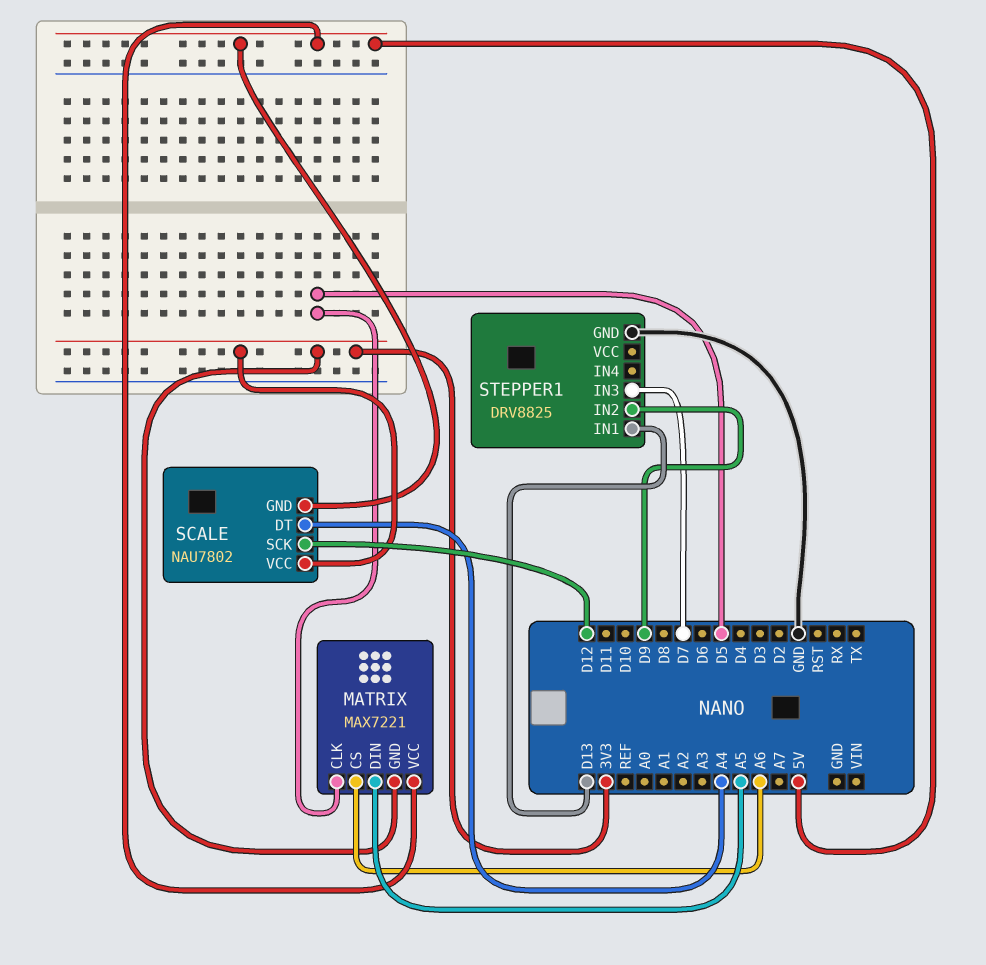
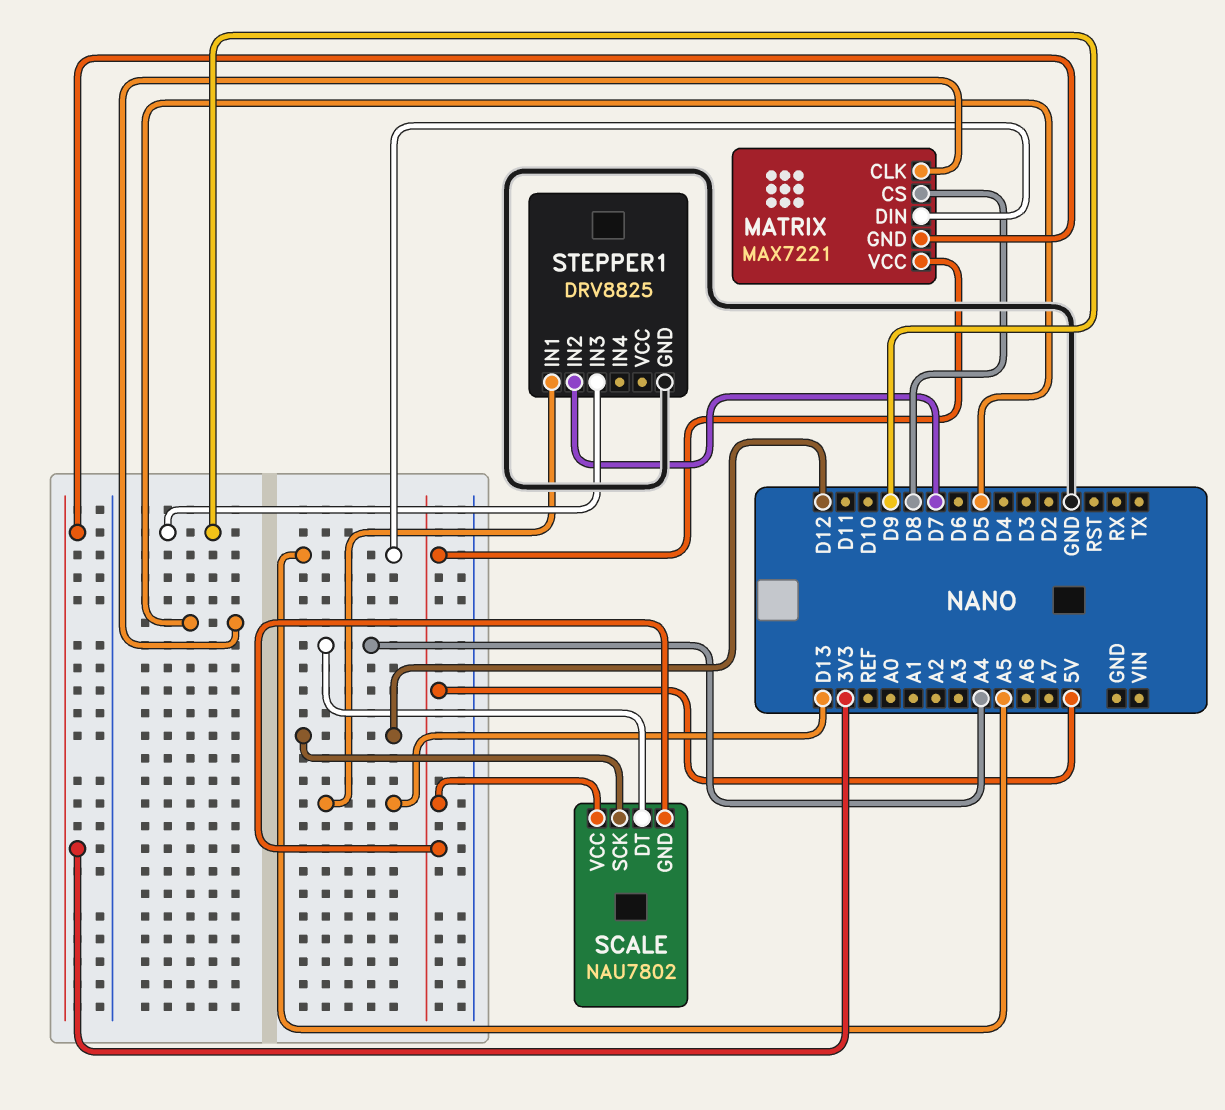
MATRIX pin CS: A6 -> D8
SCALE pin VCC: 3V3 -> 5V
STEPPER1 pin IN2: D9 -> D7
STEPPER1 pin IN3: D7 -> D9

